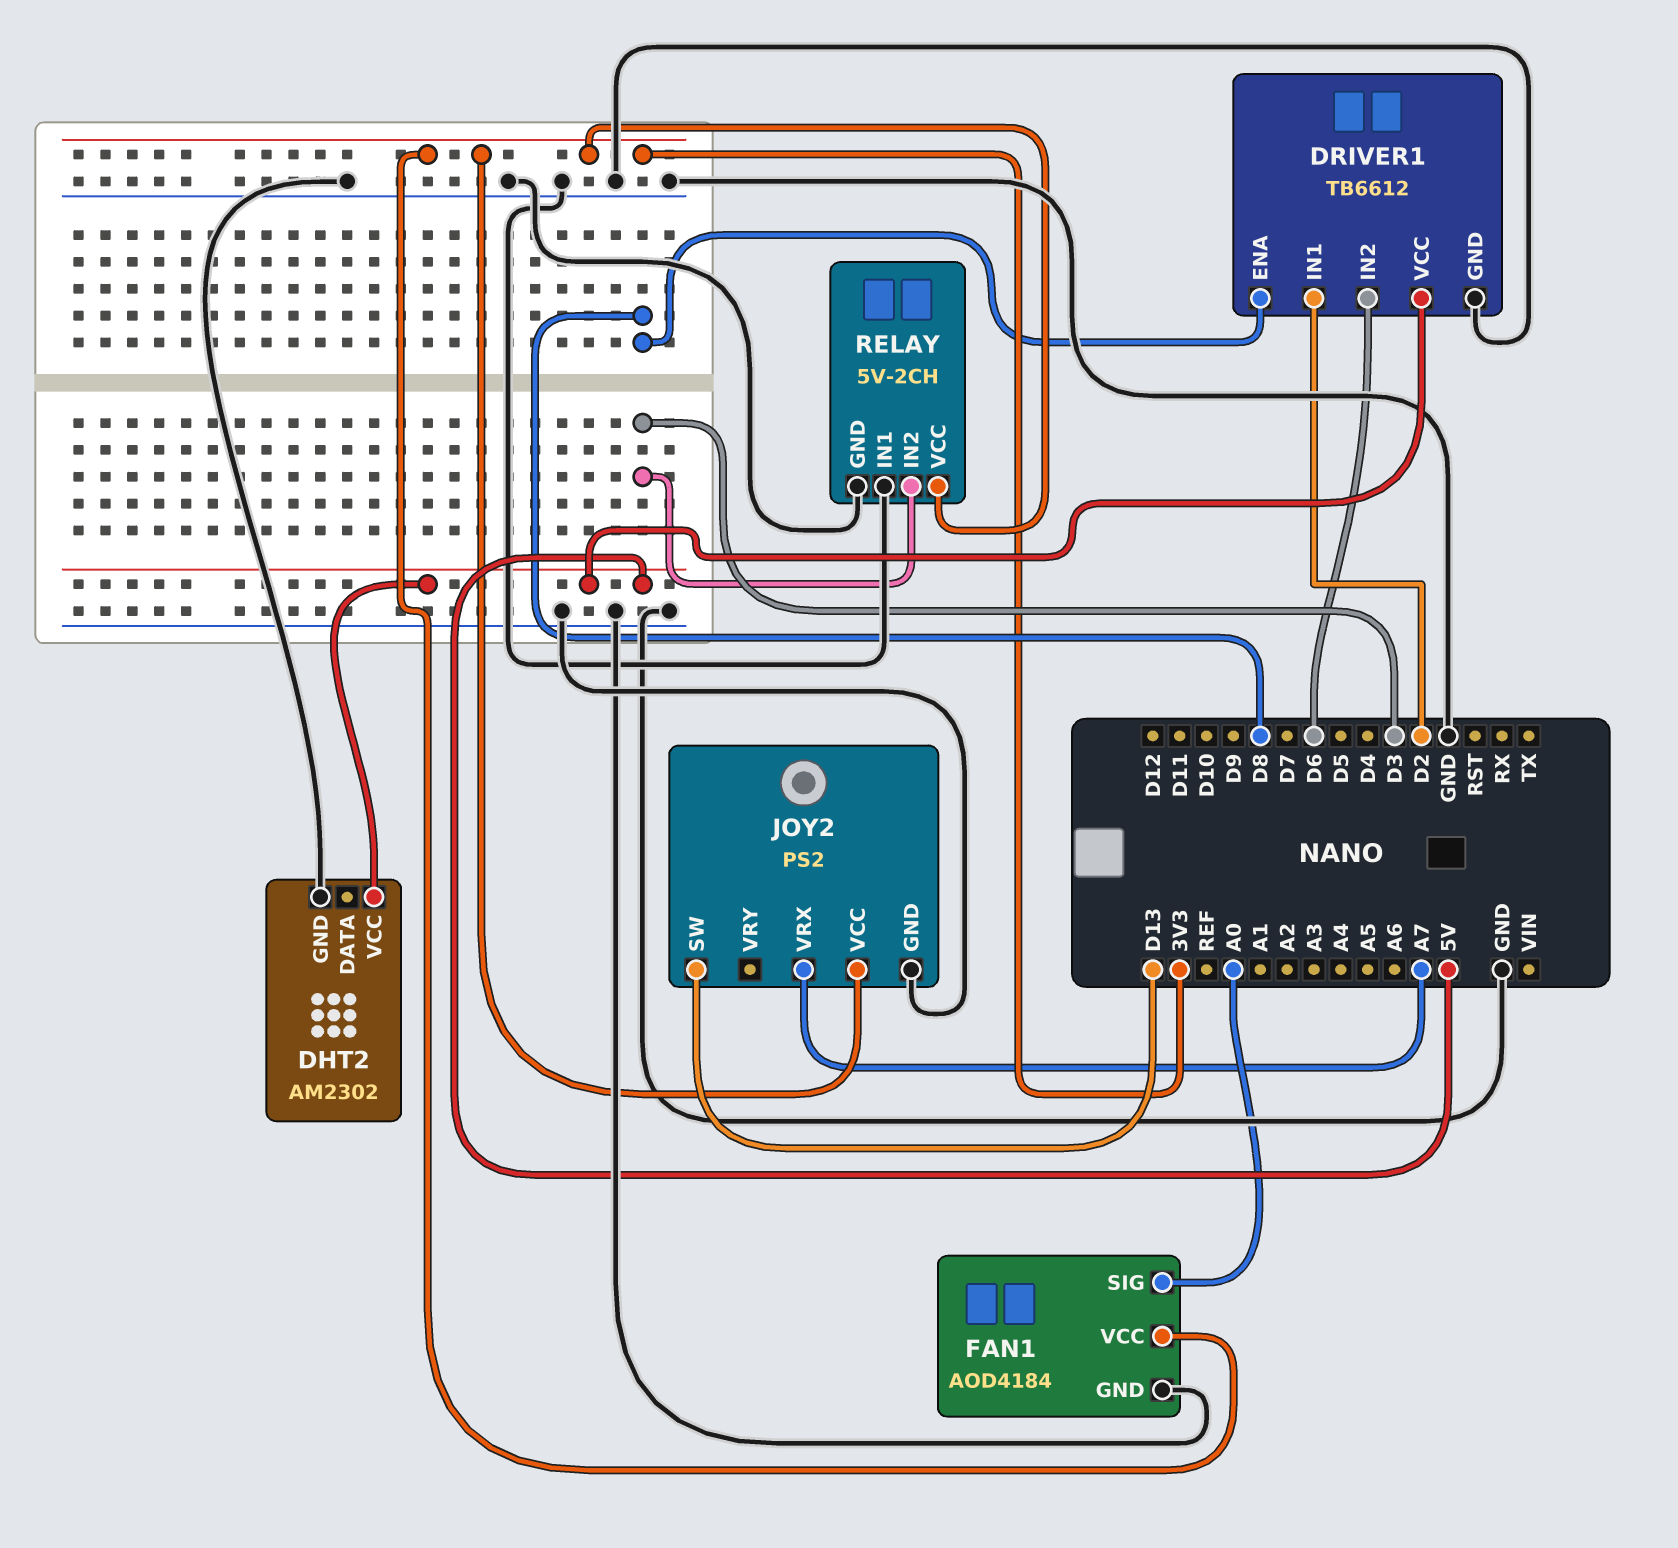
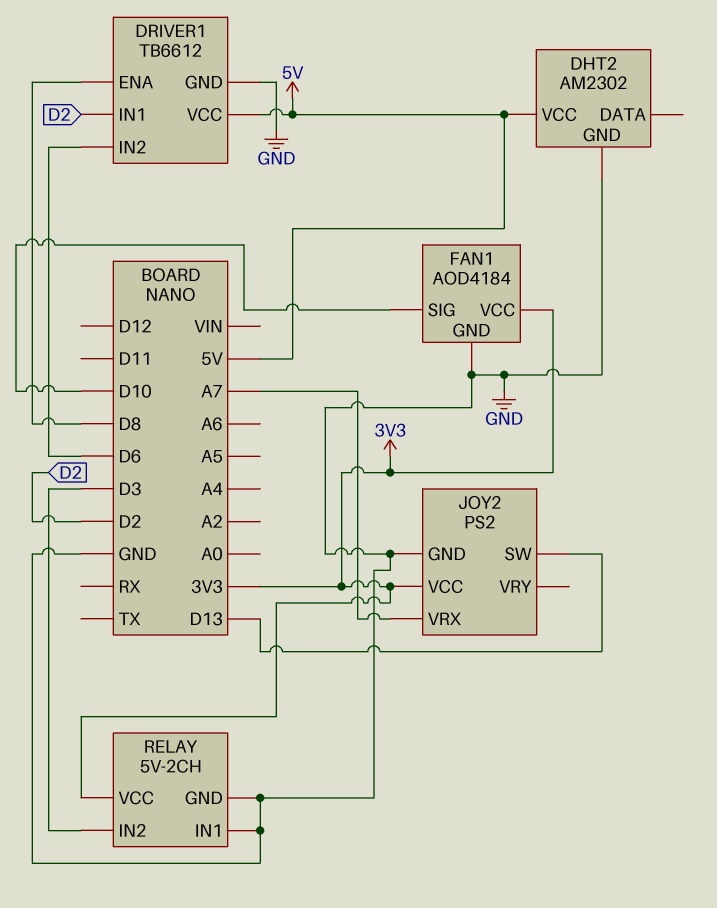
FAN1 pin SIG: A0 -> D10

